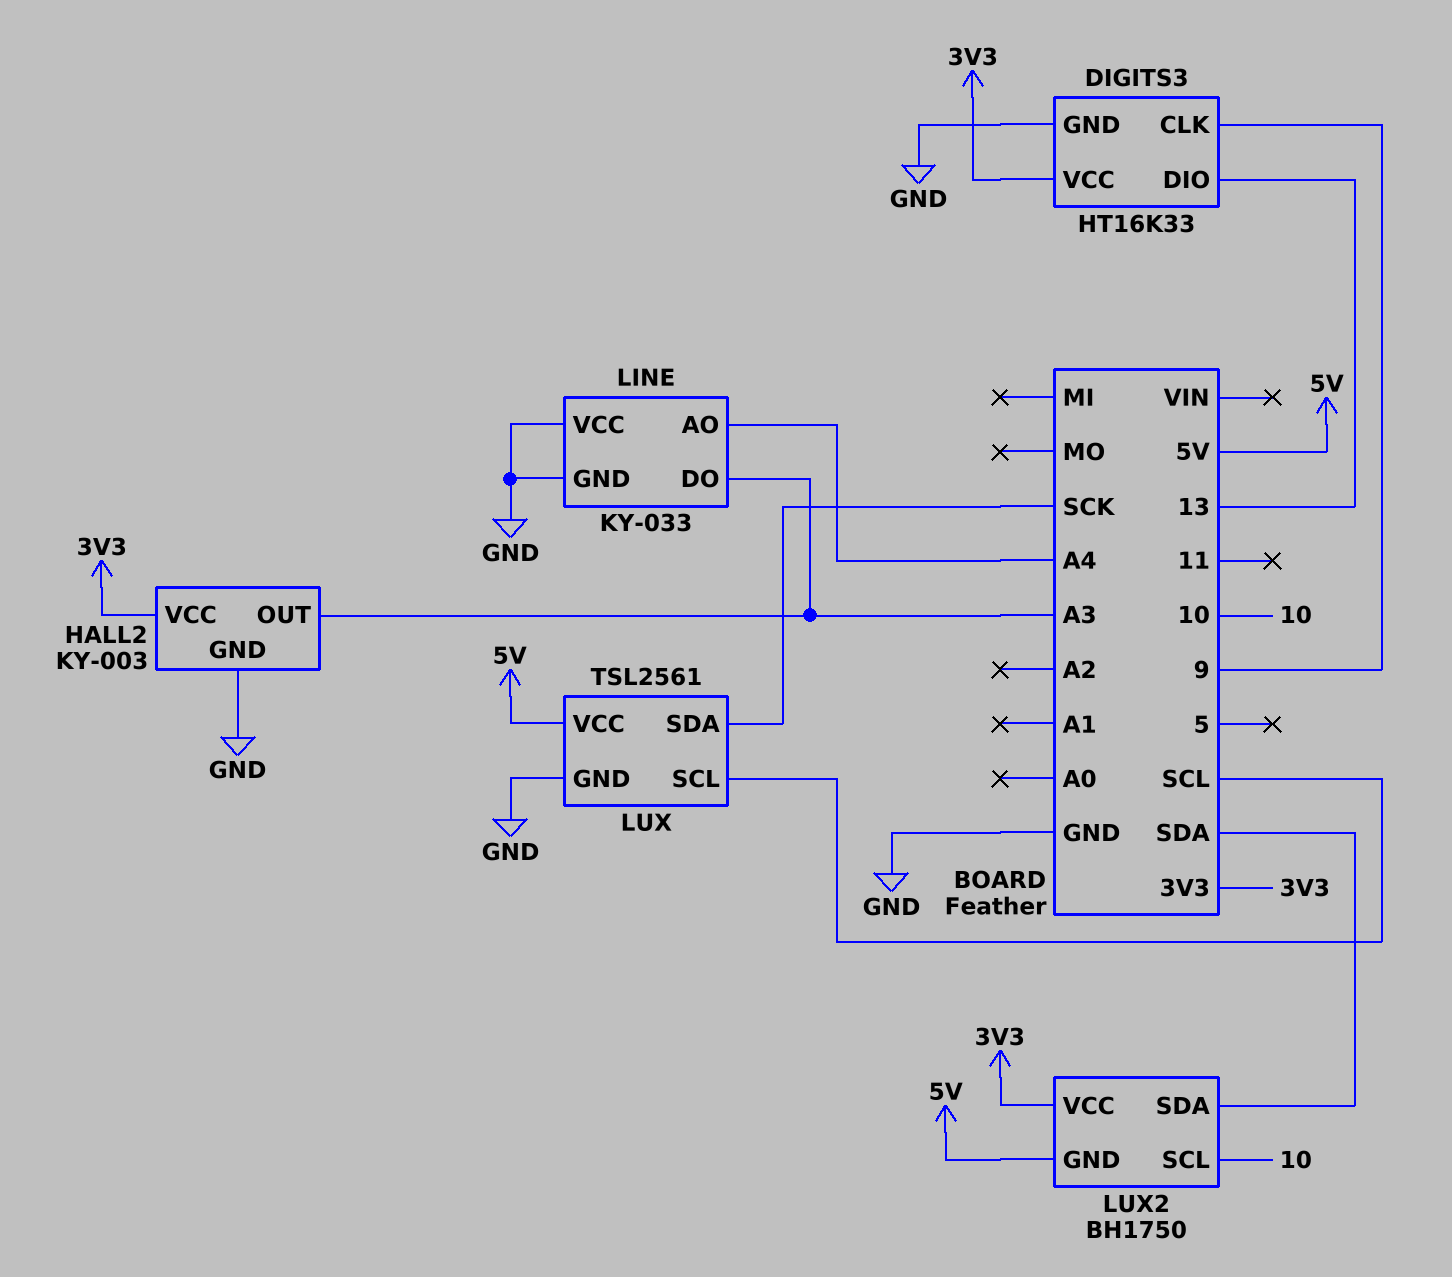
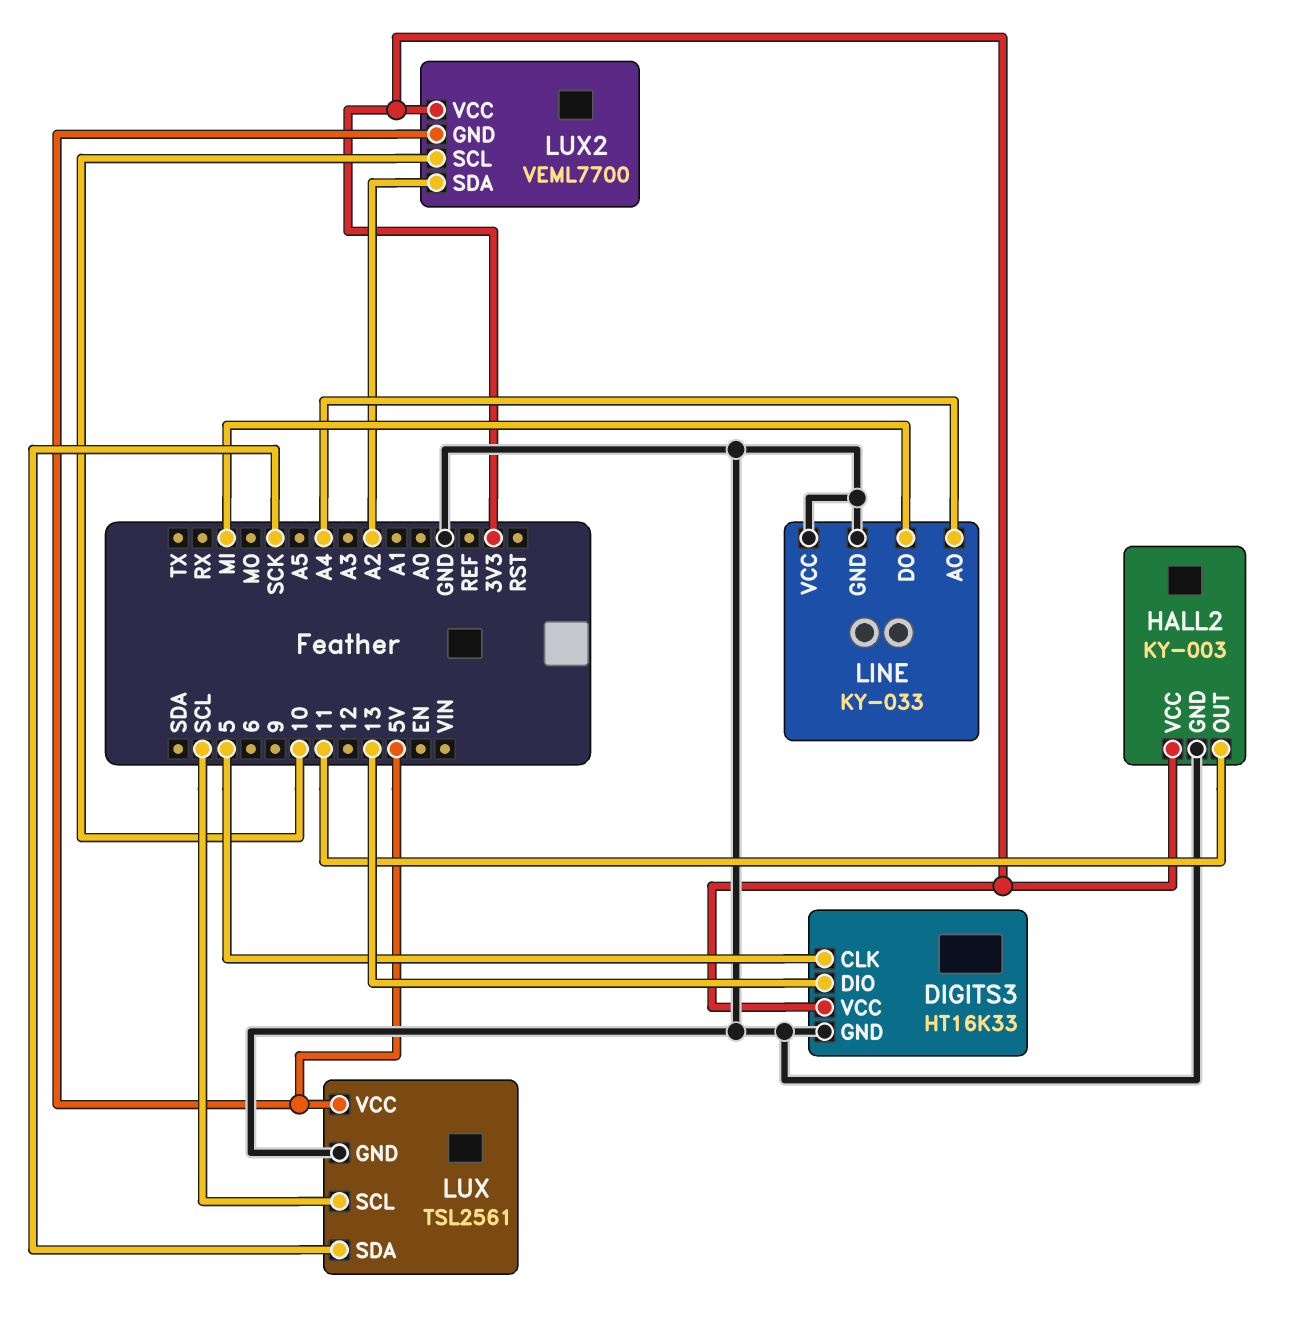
DIGITS3 pin CLK: 9 -> 5
HALL2 pin OUT: A3 -> 11
LINE pin DO: A3 -> MI
LUX2: BH1750 -> VEML7700
LUX2 pin SDA: SDA -> A2

